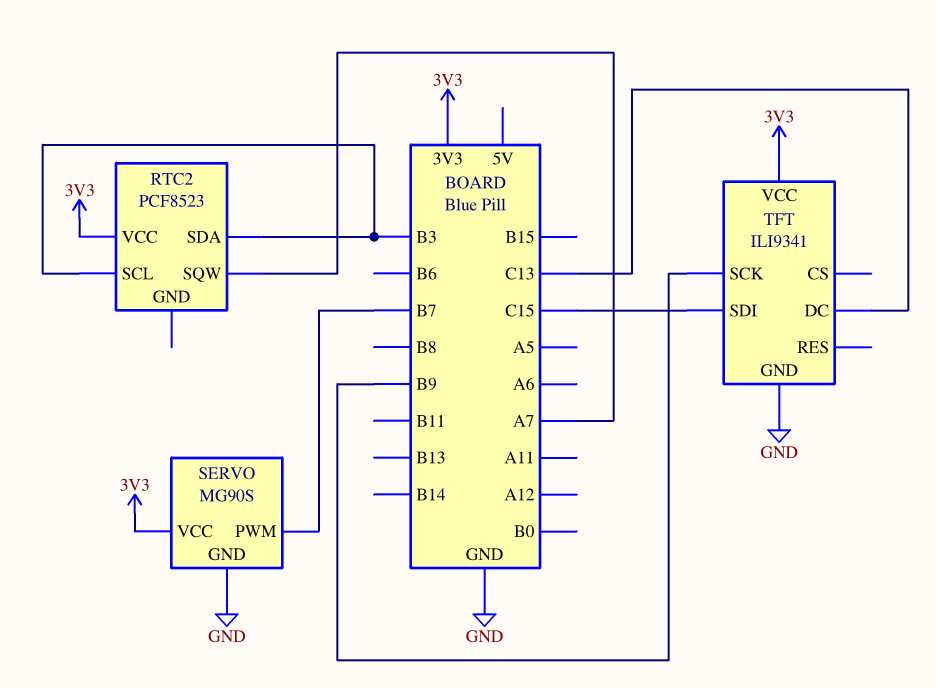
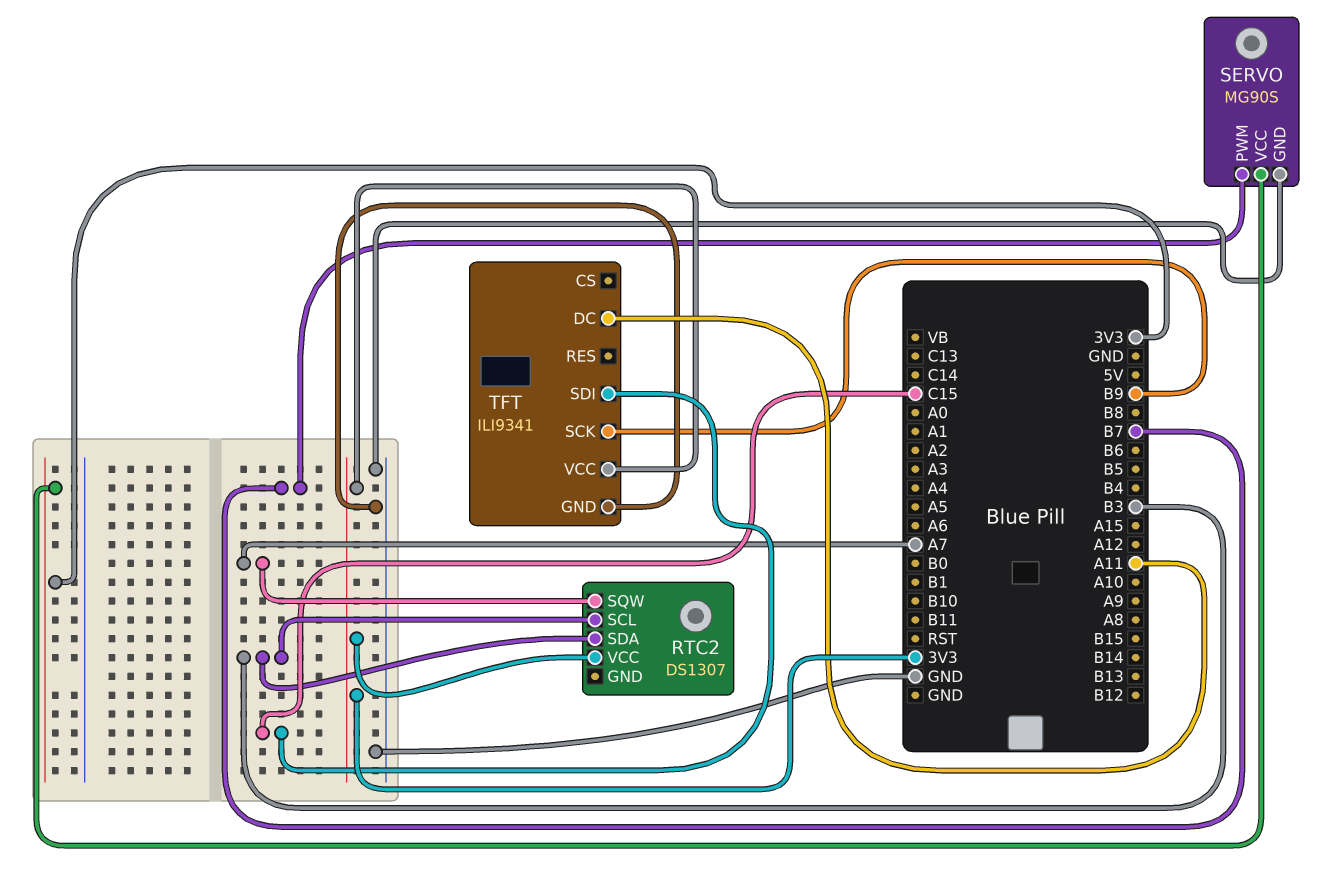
RTC2: PCF8523 -> DS1307
TFT pin DC: C13 -> A11

